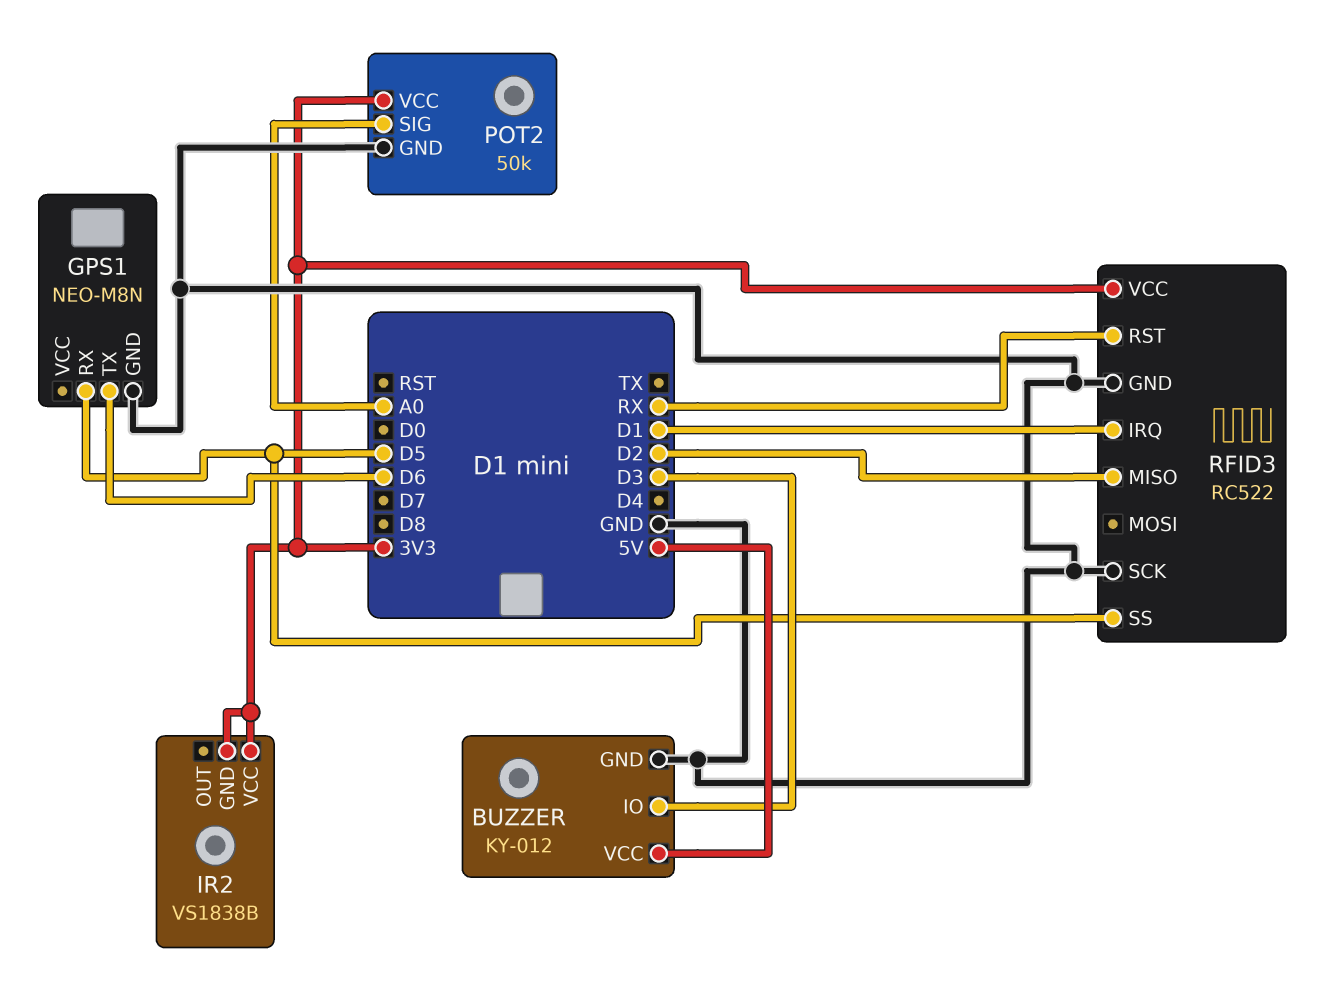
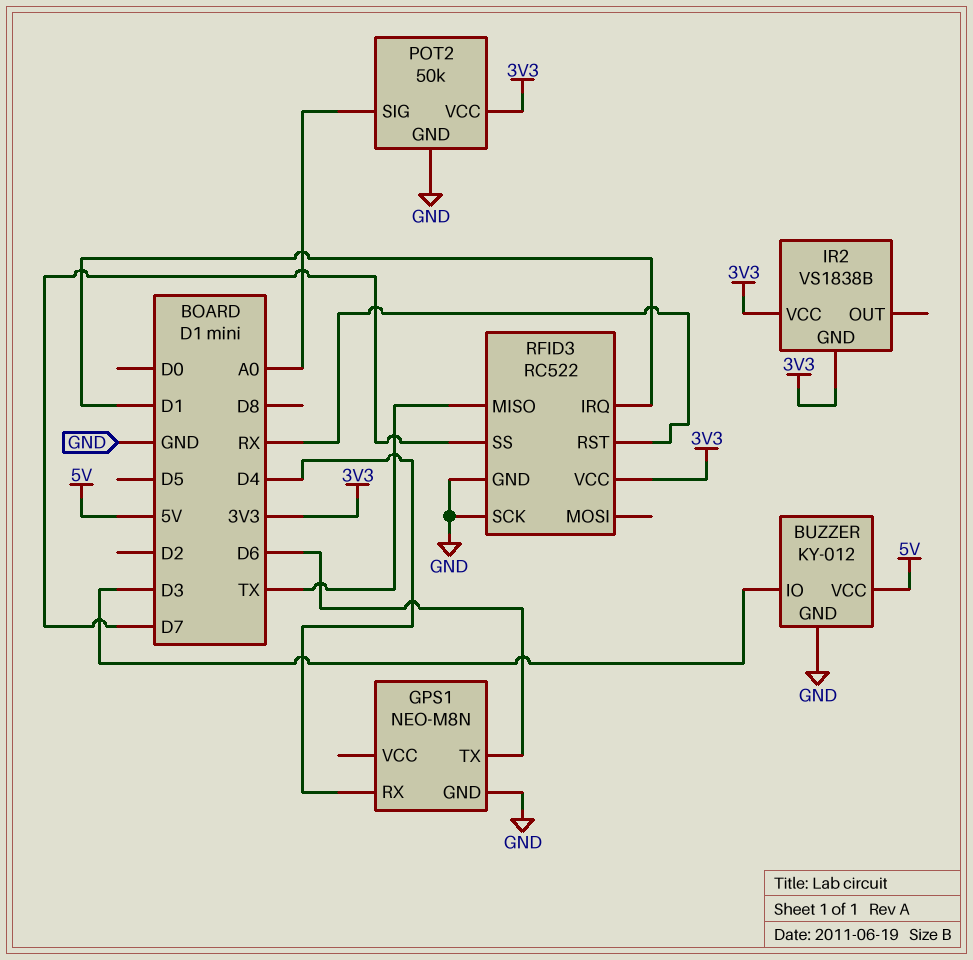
GPS1 pin RX: D5 -> D4
RFID3 pin MISO: D2 -> TX
RFID3 pin SS: D5 -> D7

